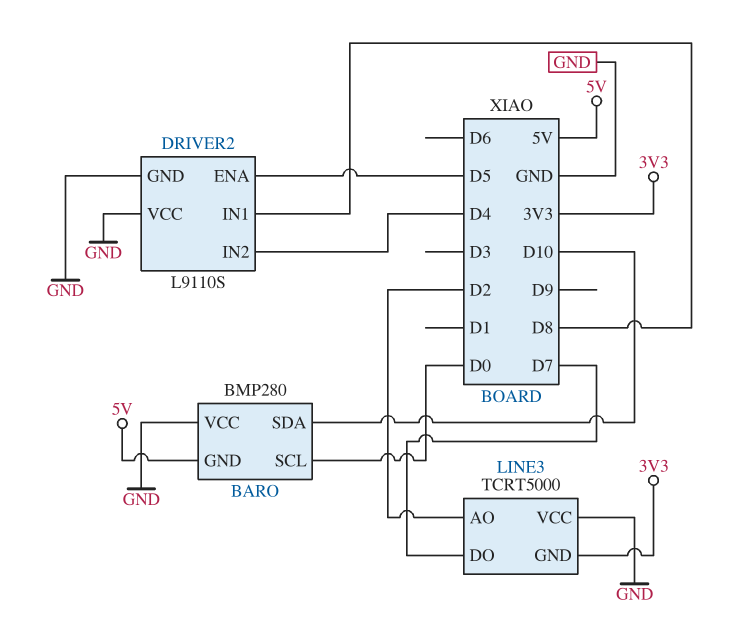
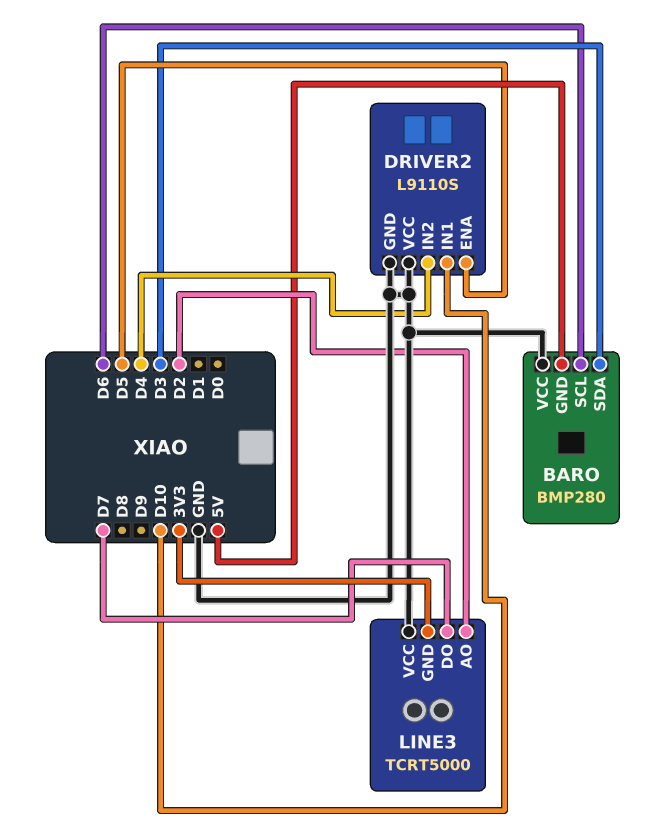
BARO pin SCL: D0 -> D6
BARO pin SDA: D10 -> D3
DRIVER2 pin IN1: D8 -> D10

